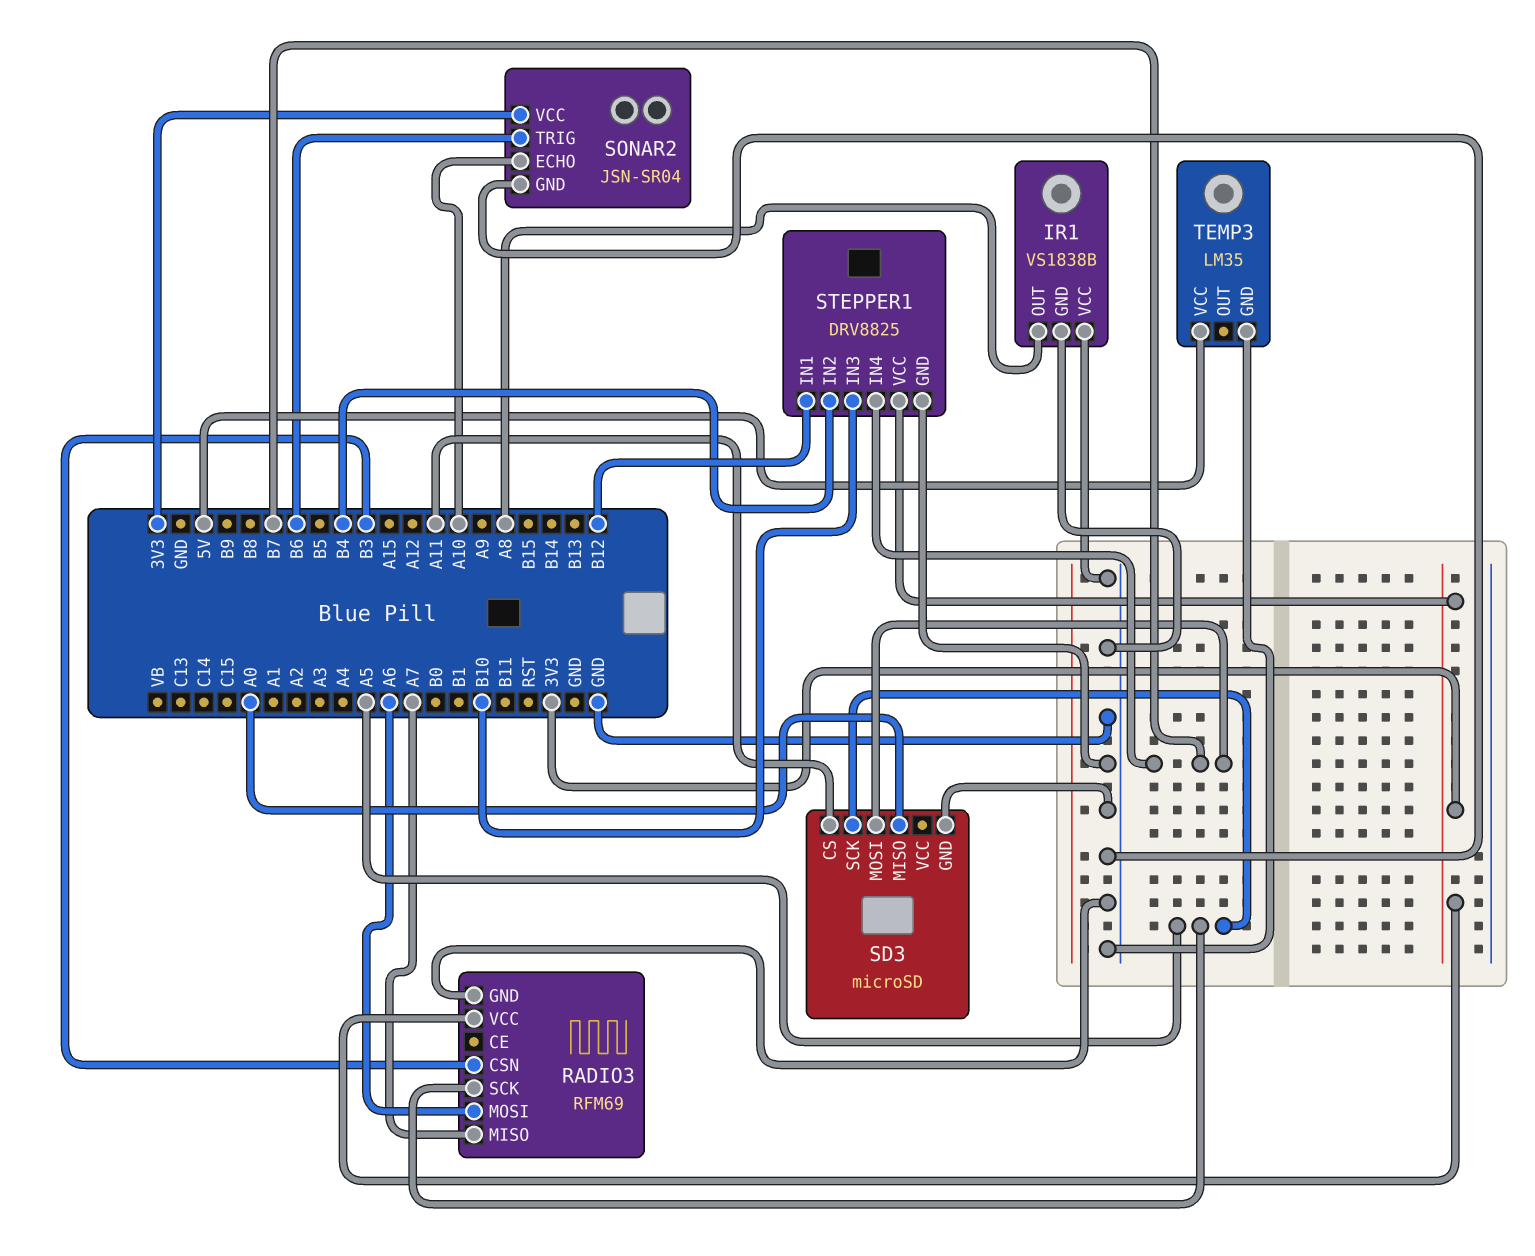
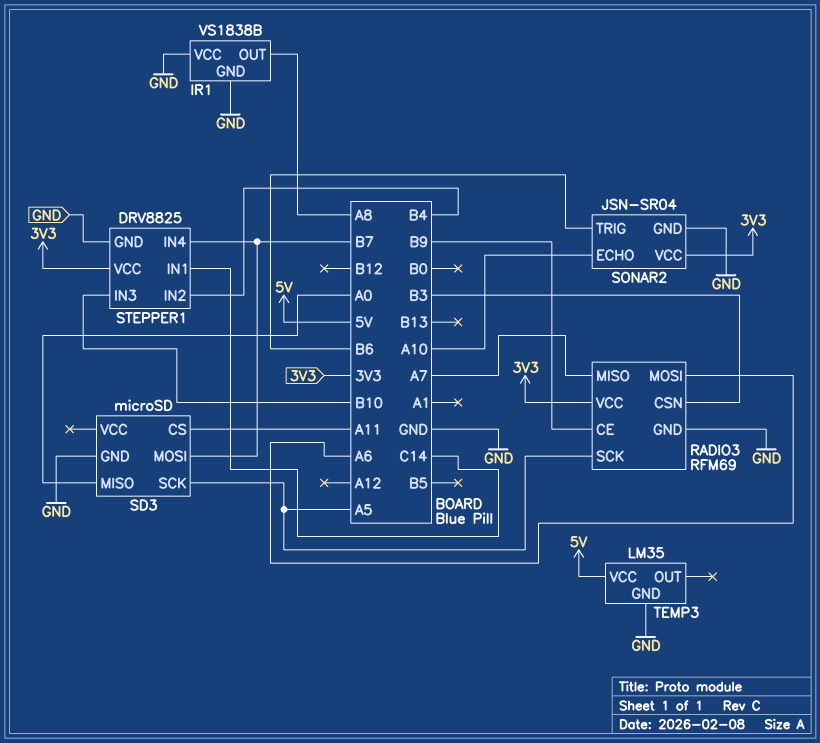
RADIO3 pin CE: none -> B9
STEPPER1 pin IN1: B12 -> C14

